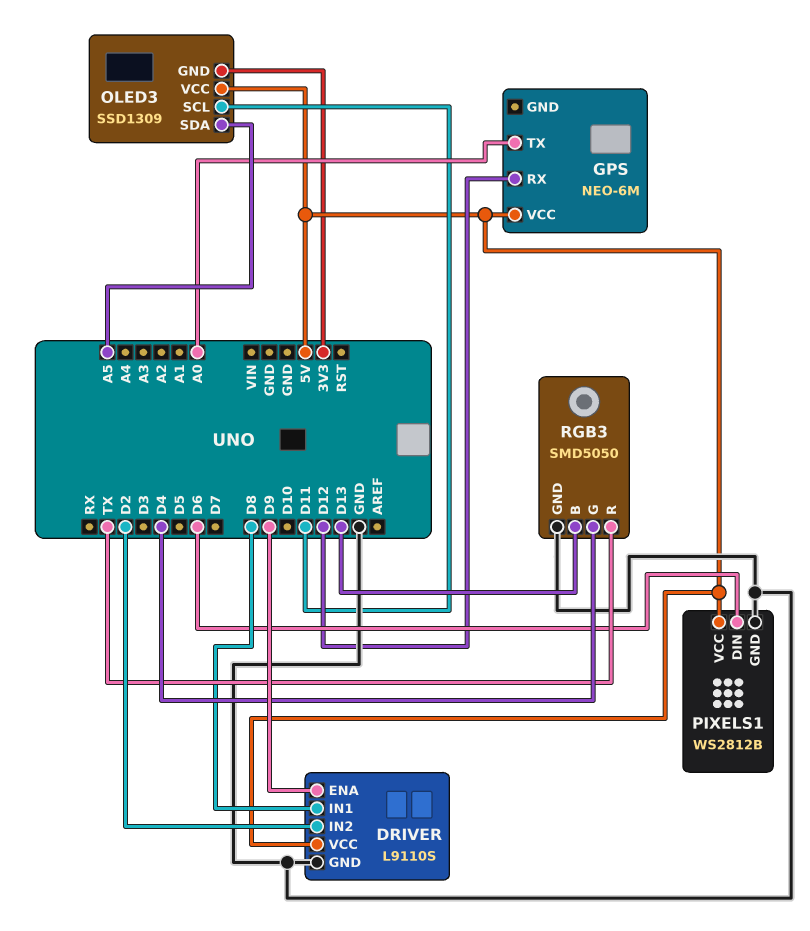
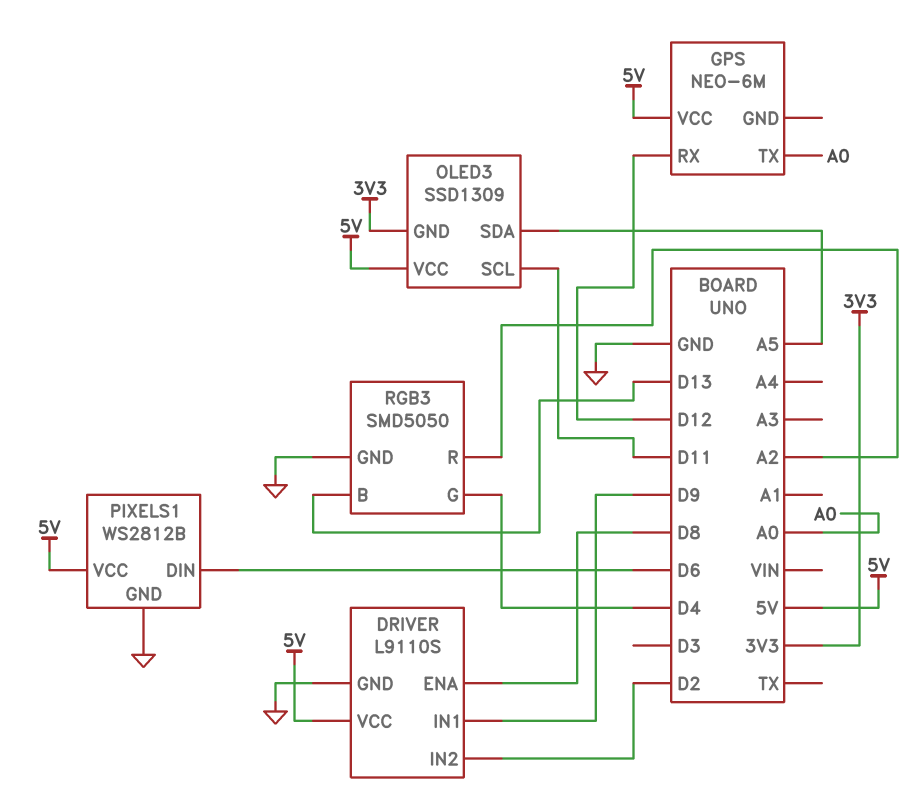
DRIVER pin ENA: D9 -> D8
DRIVER pin IN1: D8 -> D9
RGB3 pin R: TX -> A2

